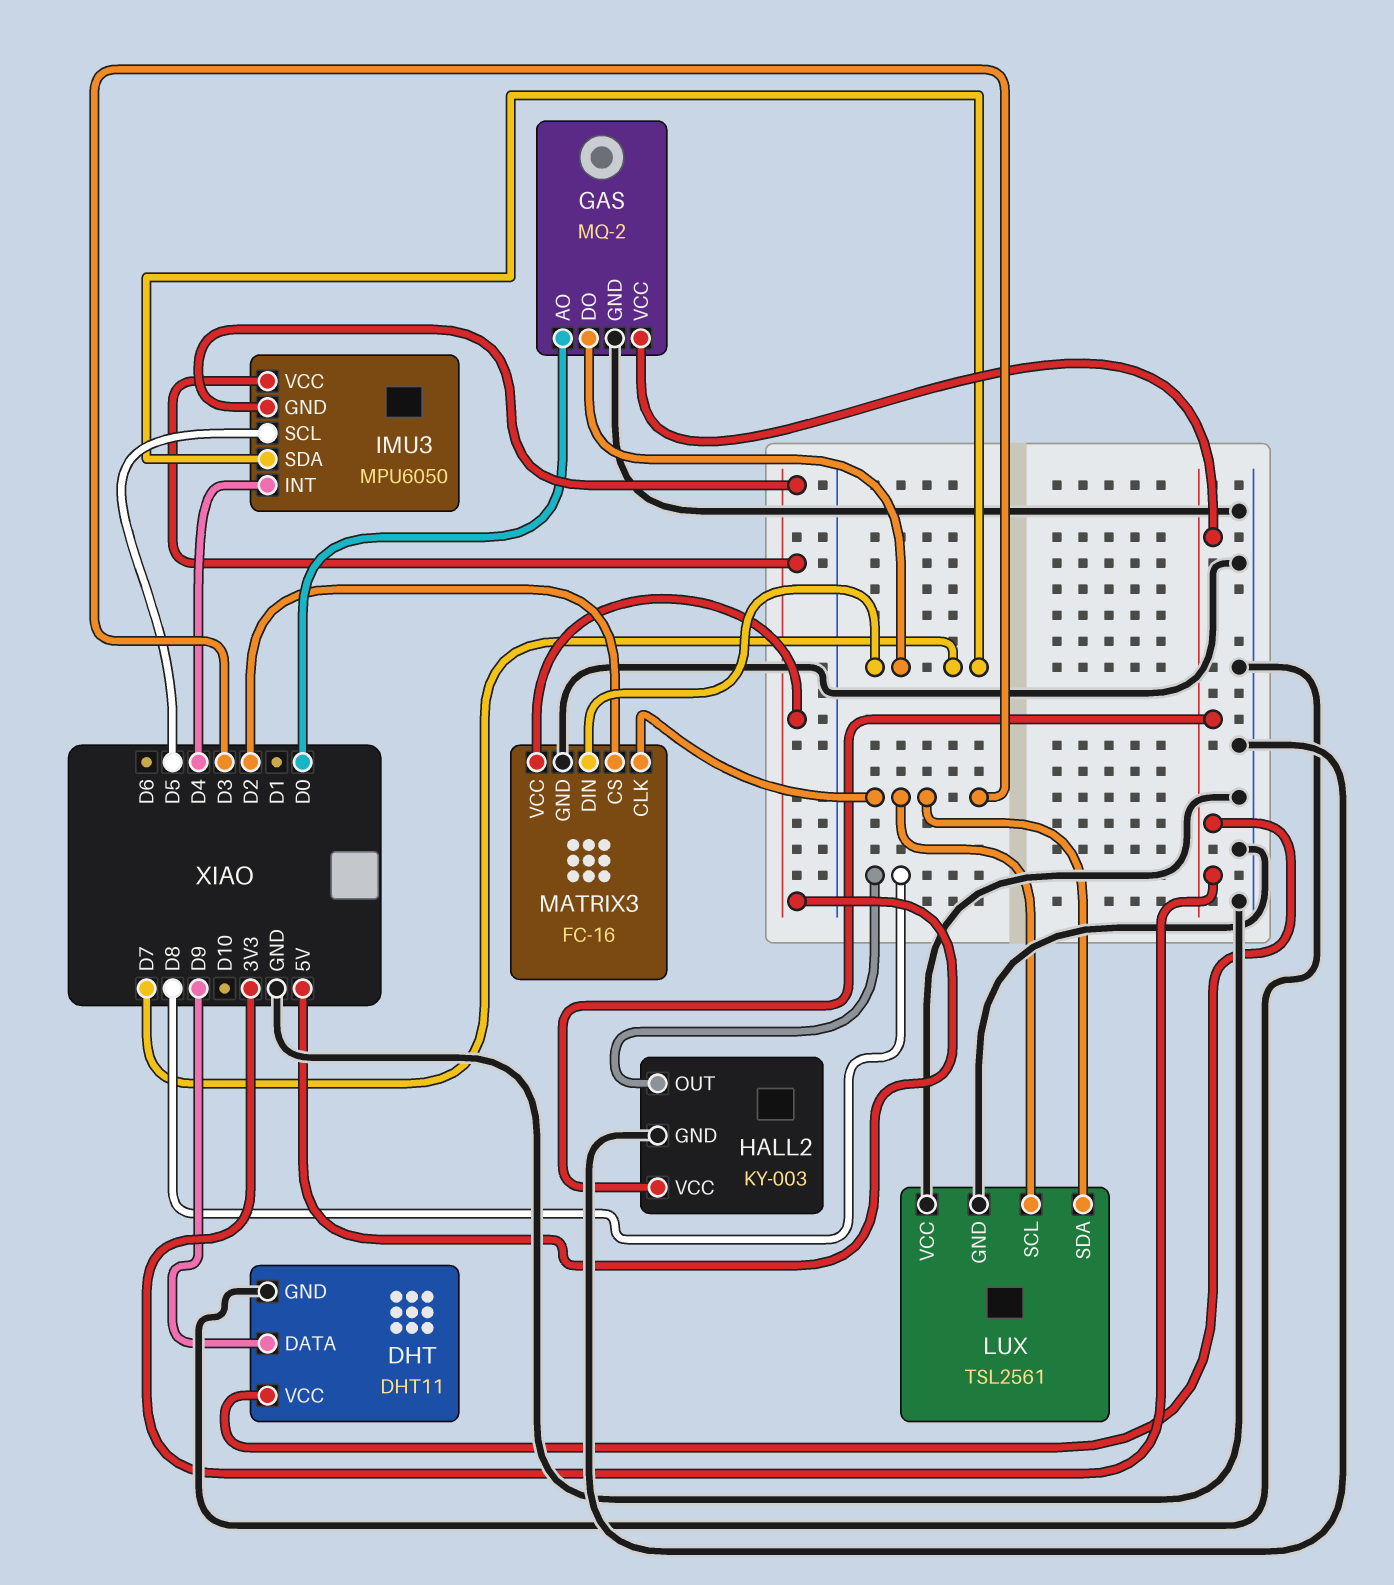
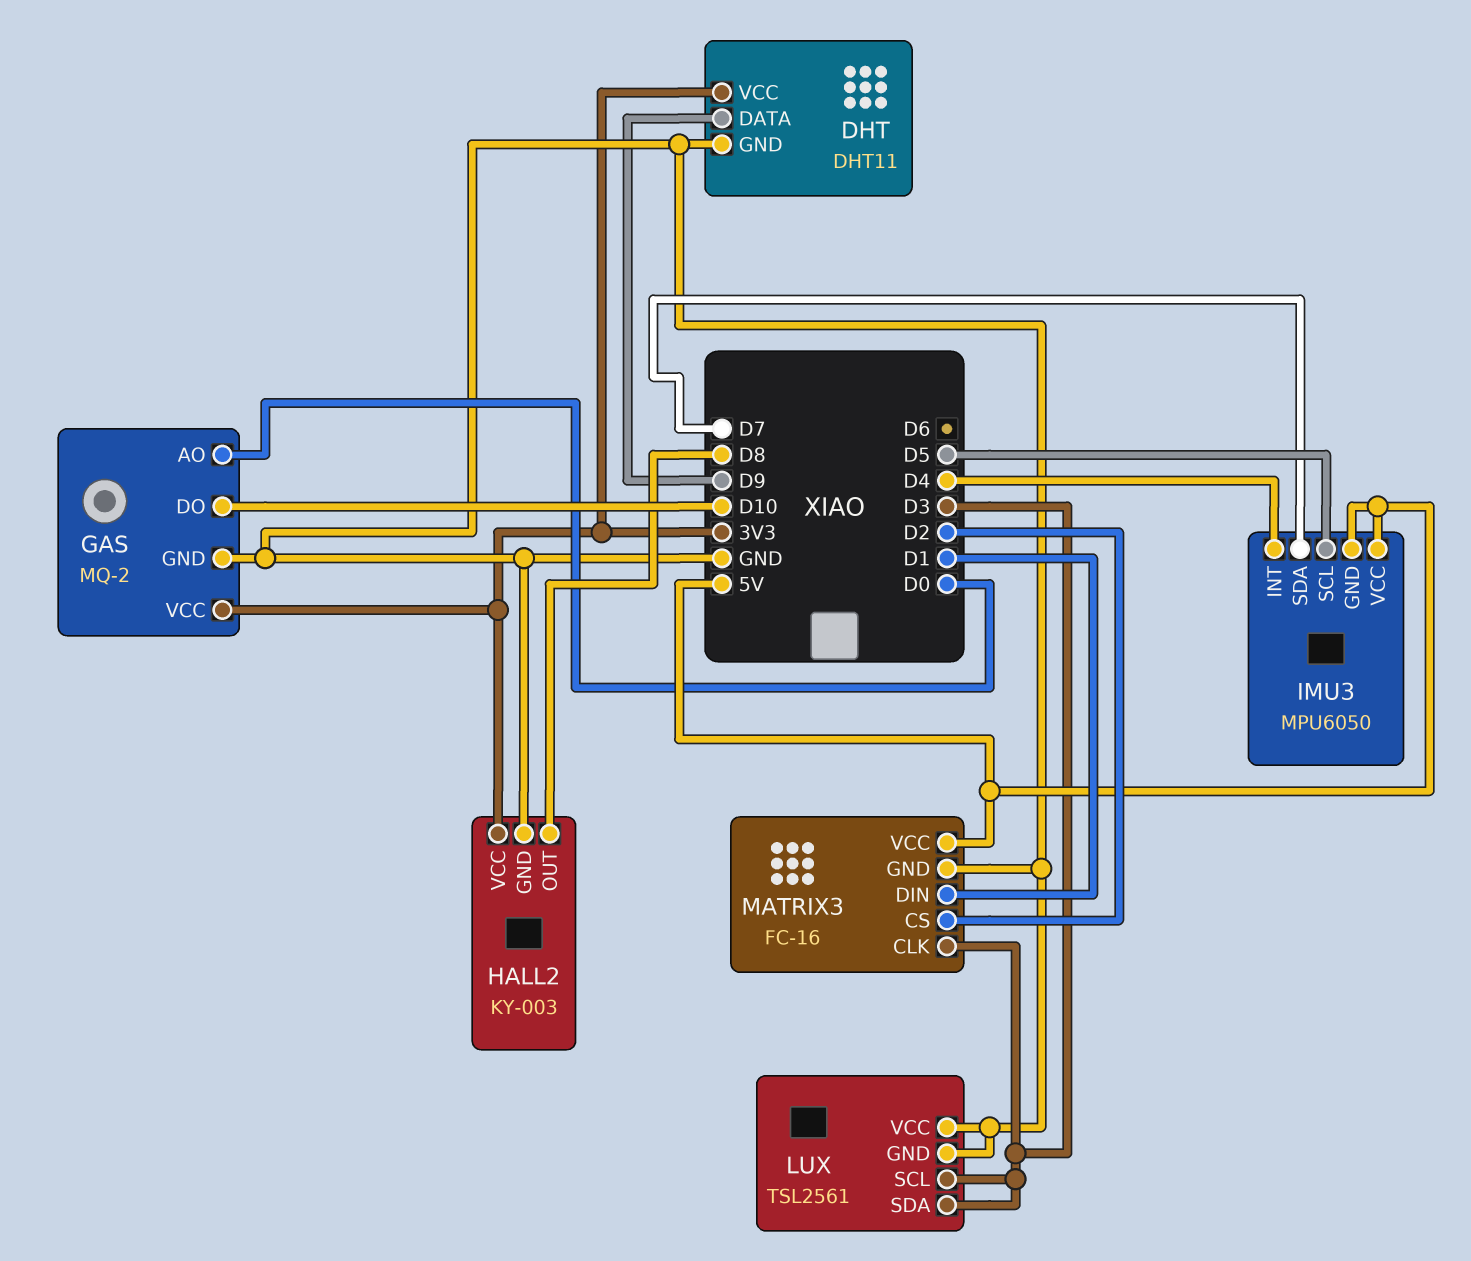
GAS pin DO: D7 -> D10
MATRIX3 pin DIN: D7 -> D1

